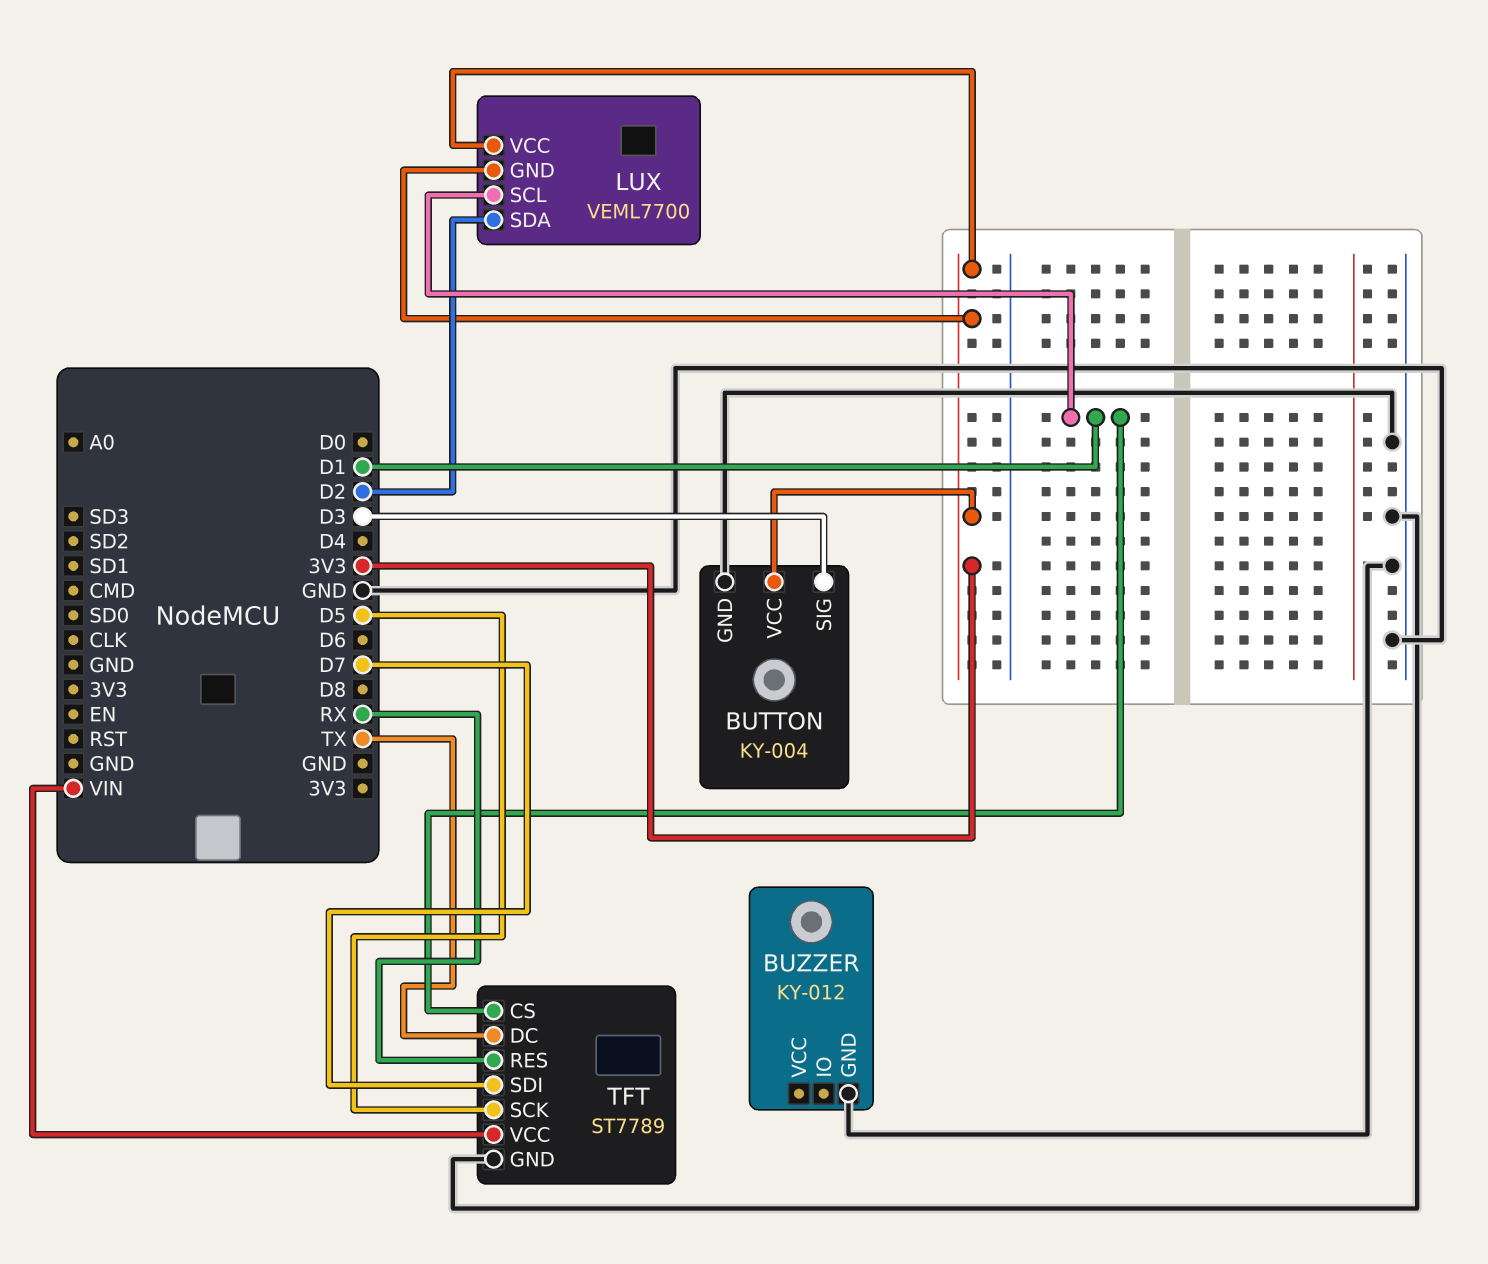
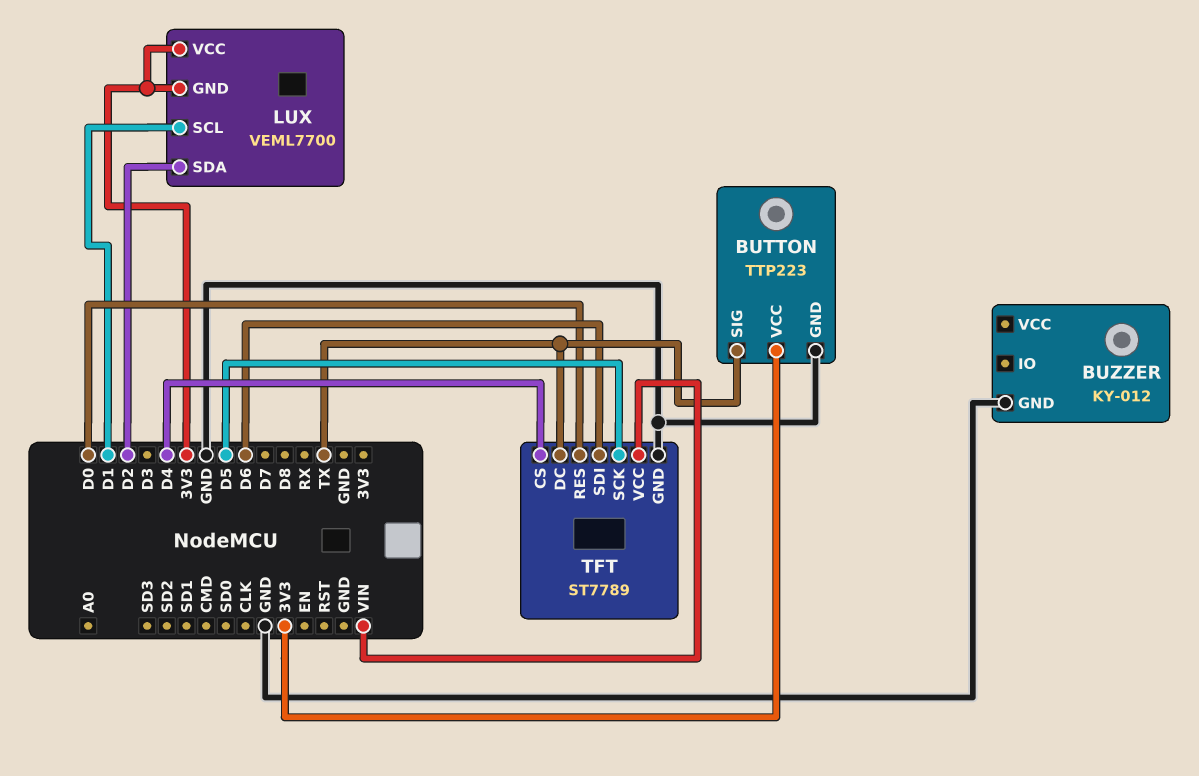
BUTTON: KY-004 -> TTP223
BUTTON pin SIG: D3 -> TX
TFT pin CS: D1 -> D4
TFT pin RES: RX -> D0
TFT pin SDI: D7 -> D6

